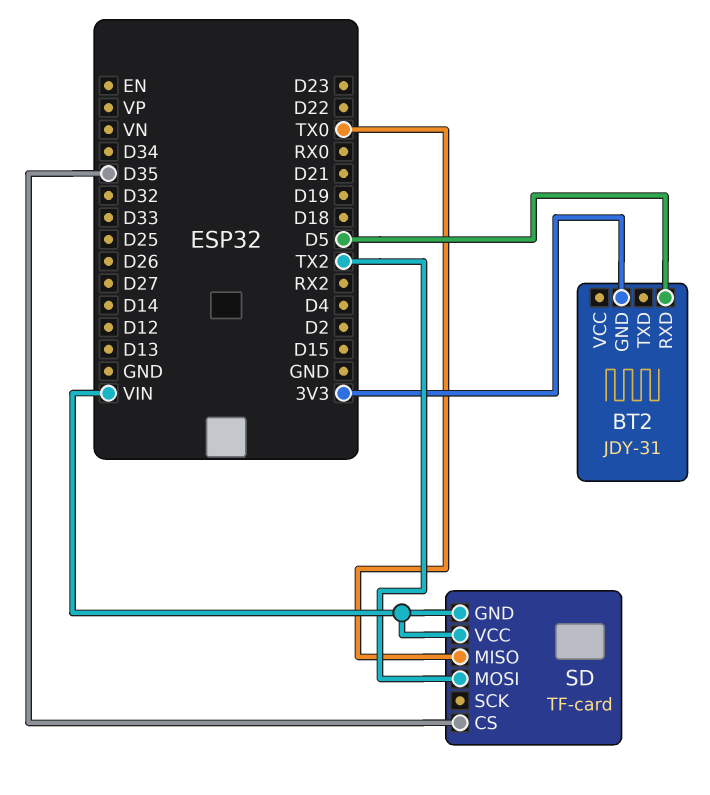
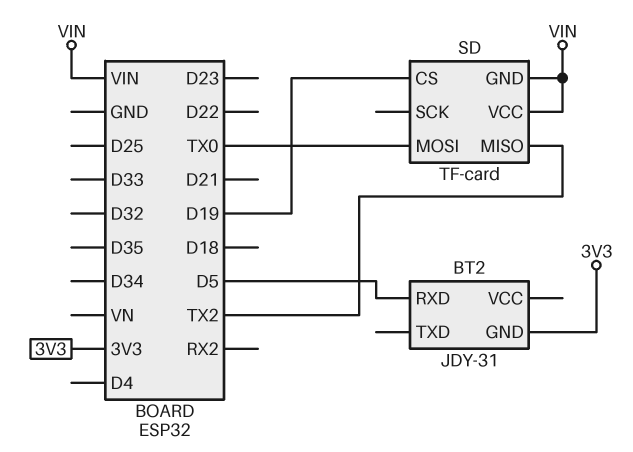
SD pin CS: D35 -> D19
SD pin MISO: TX0 -> TX2
SD pin MOSI: TX2 -> TX0

